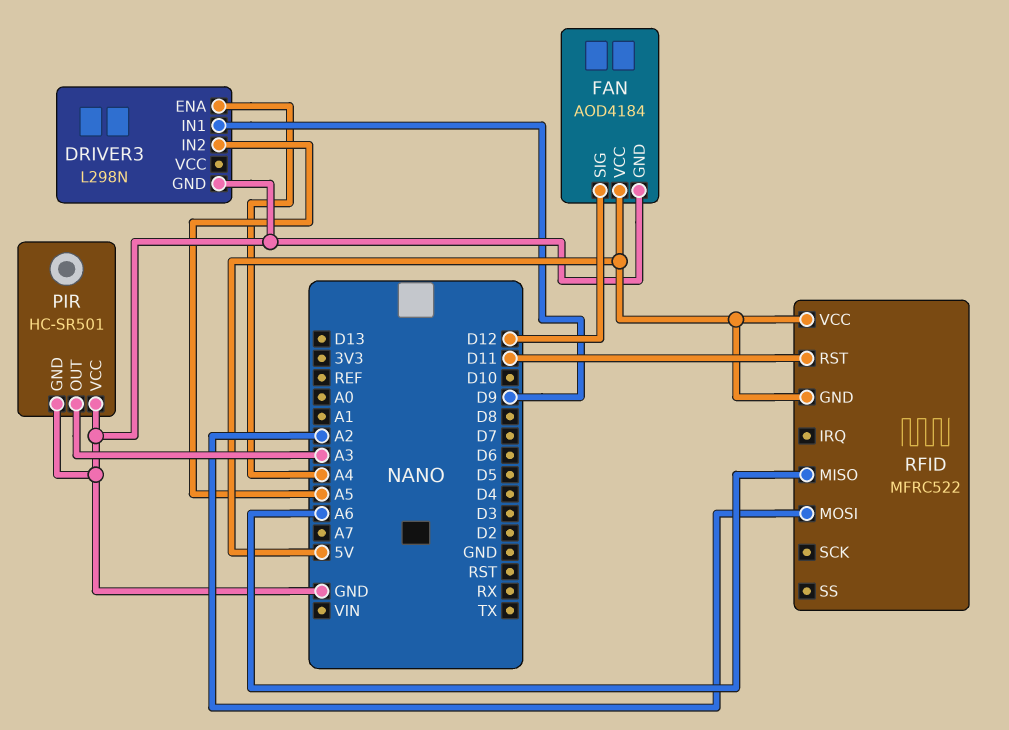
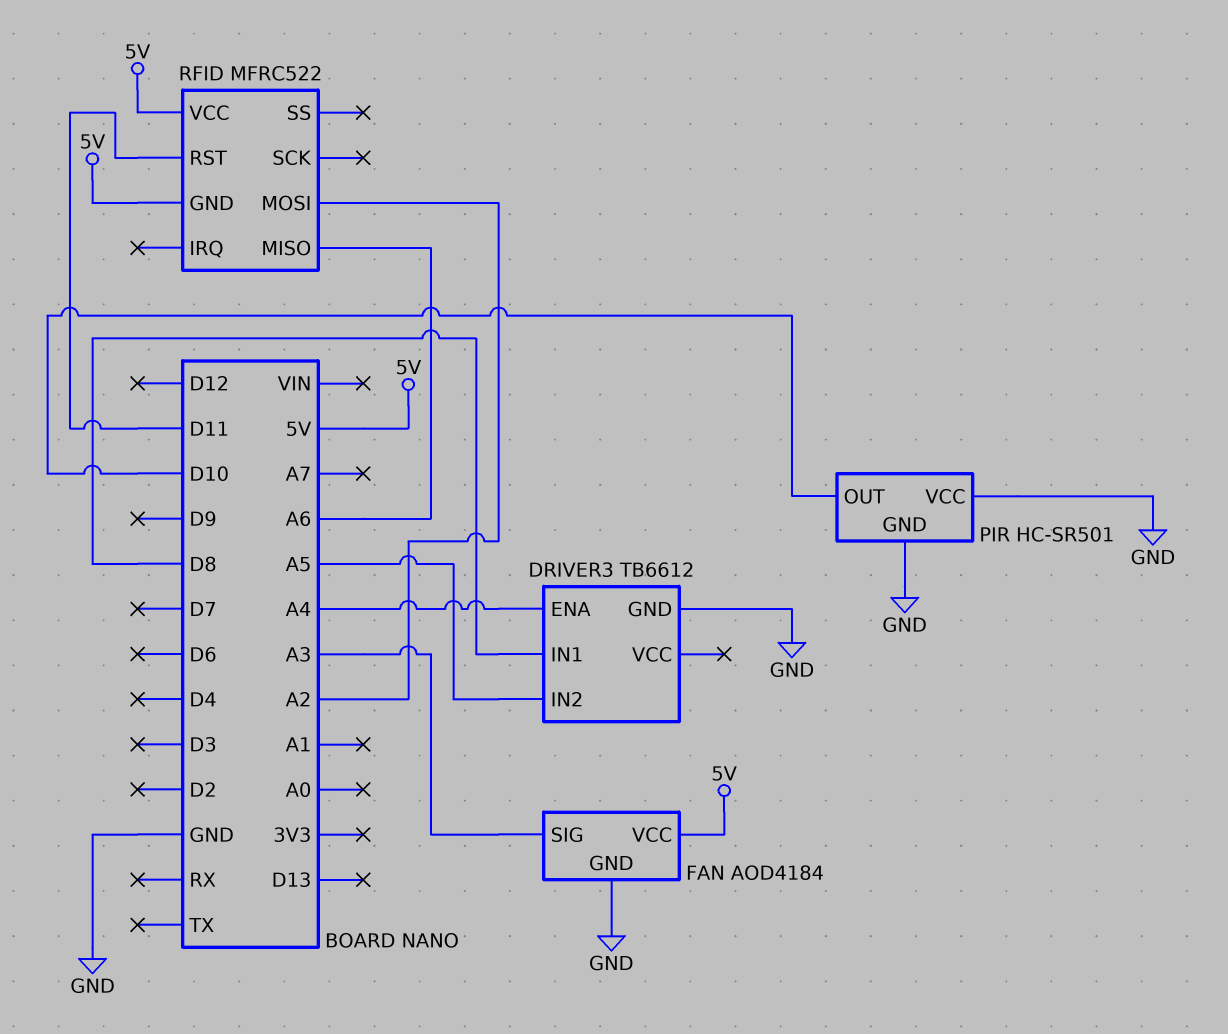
DRIVER3: L298N -> TB6612
DRIVER3 pin IN1: D9 -> D8
FAN pin SIG: D12 -> A3
PIR pin OUT: A3 -> D10

